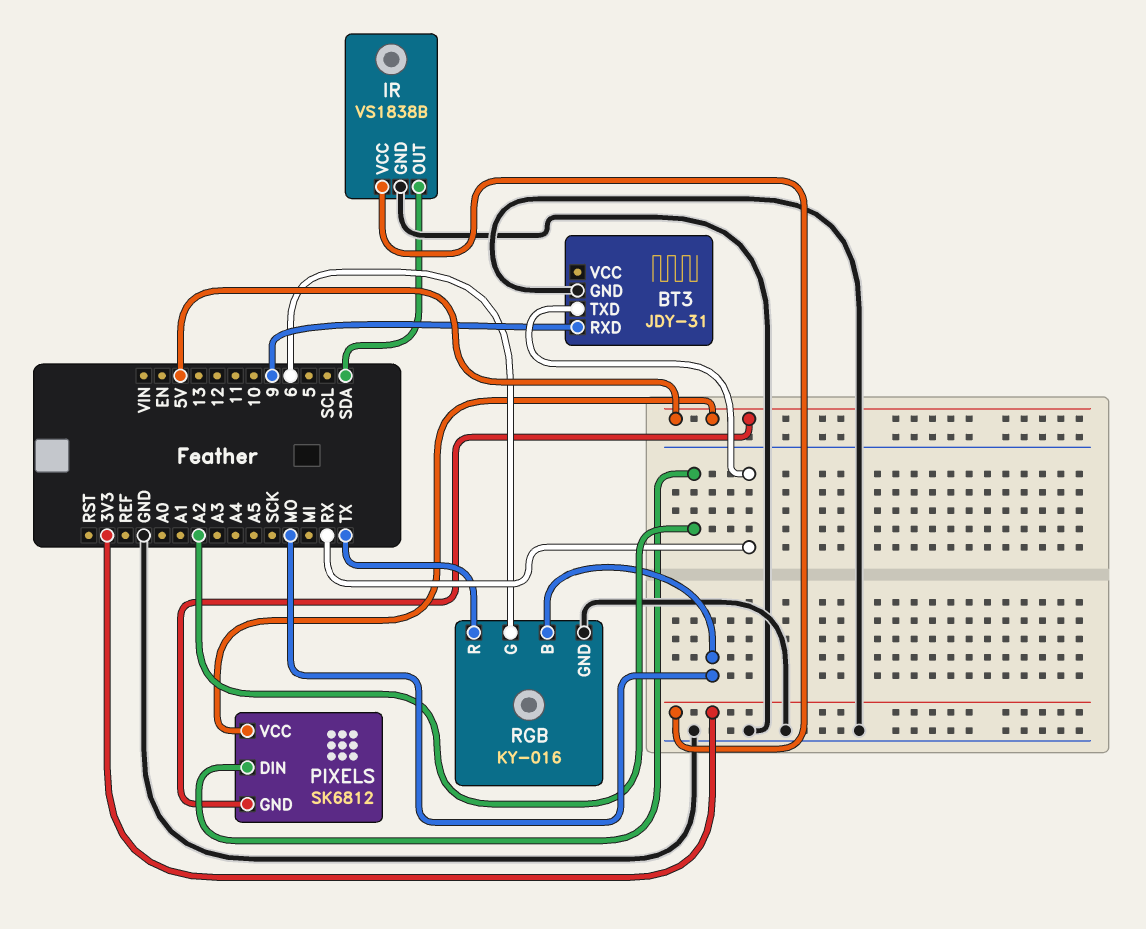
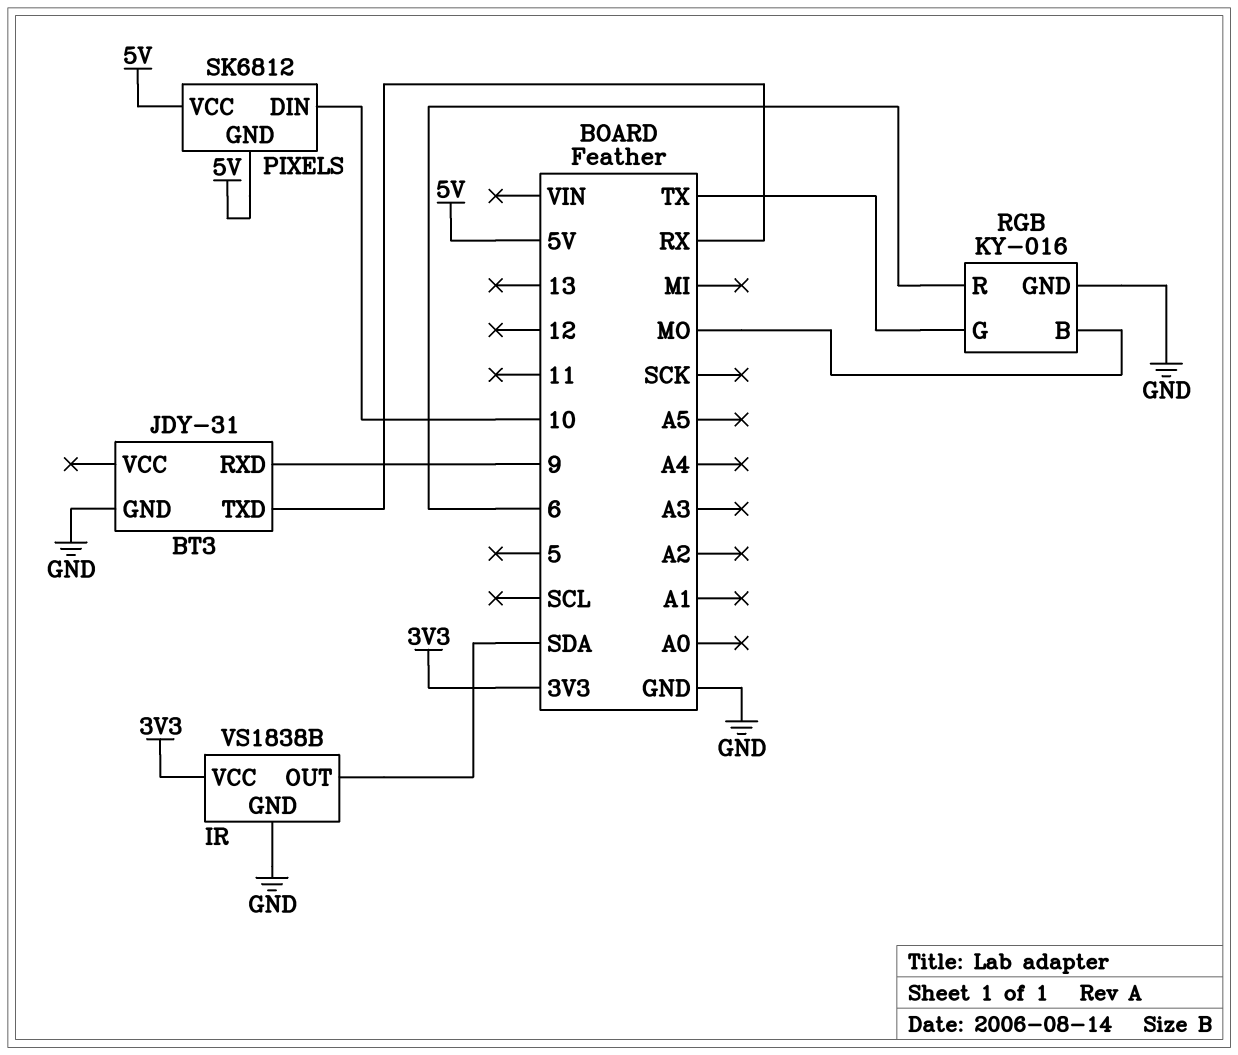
PIXELS pin DIN: A2 -> 10
RGB pin G: 6 -> TX
RGB pin R: TX -> 6

